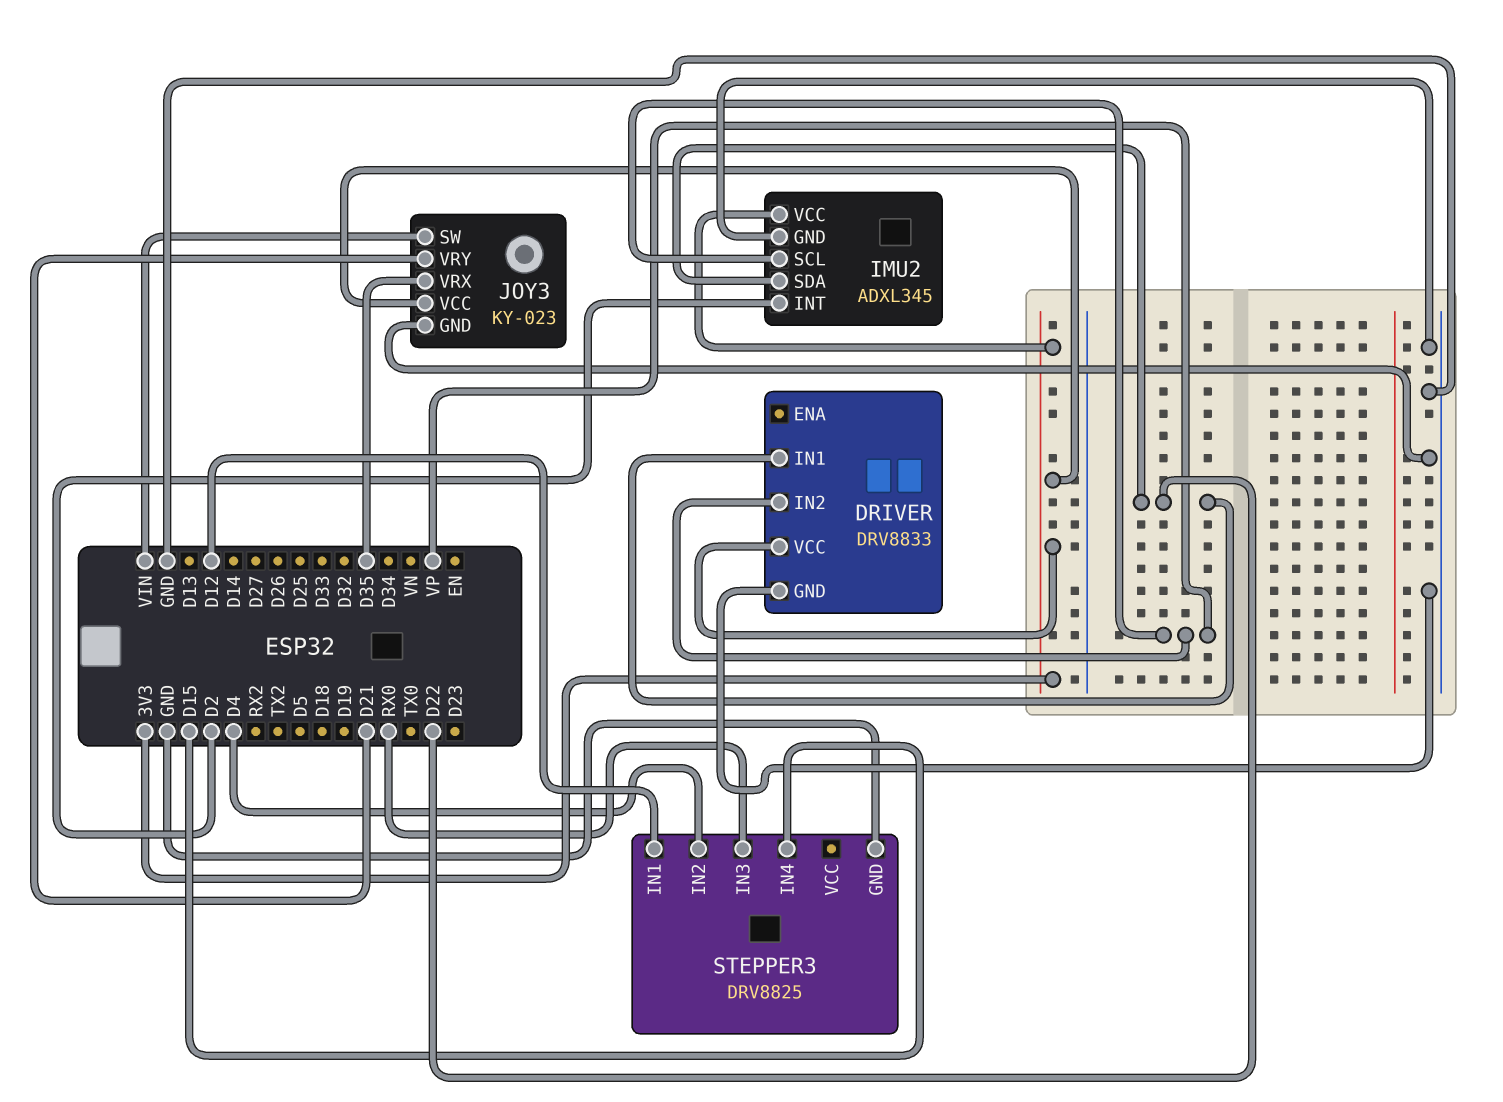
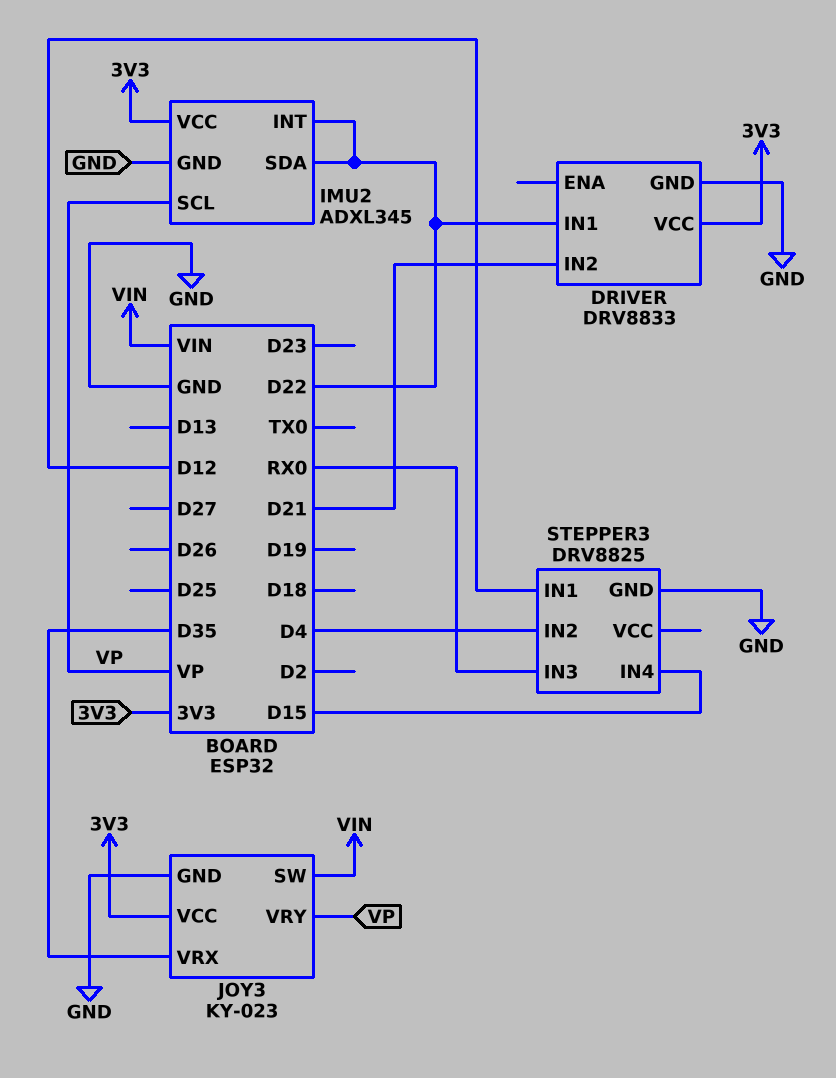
DRIVER pin IN2: VP -> D21
IMU2 pin INT: D2 -> D22
JOY3 pin VRY: D21 -> VP

